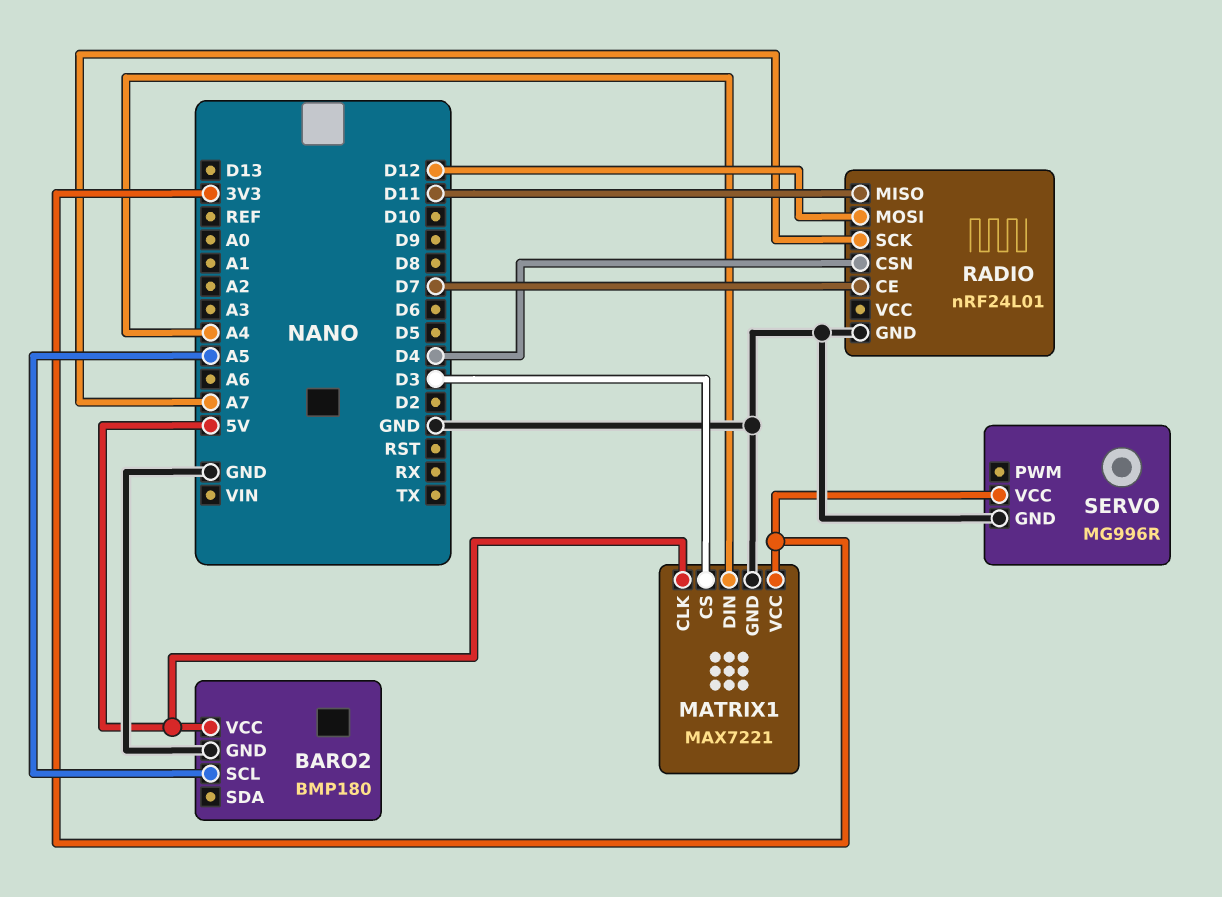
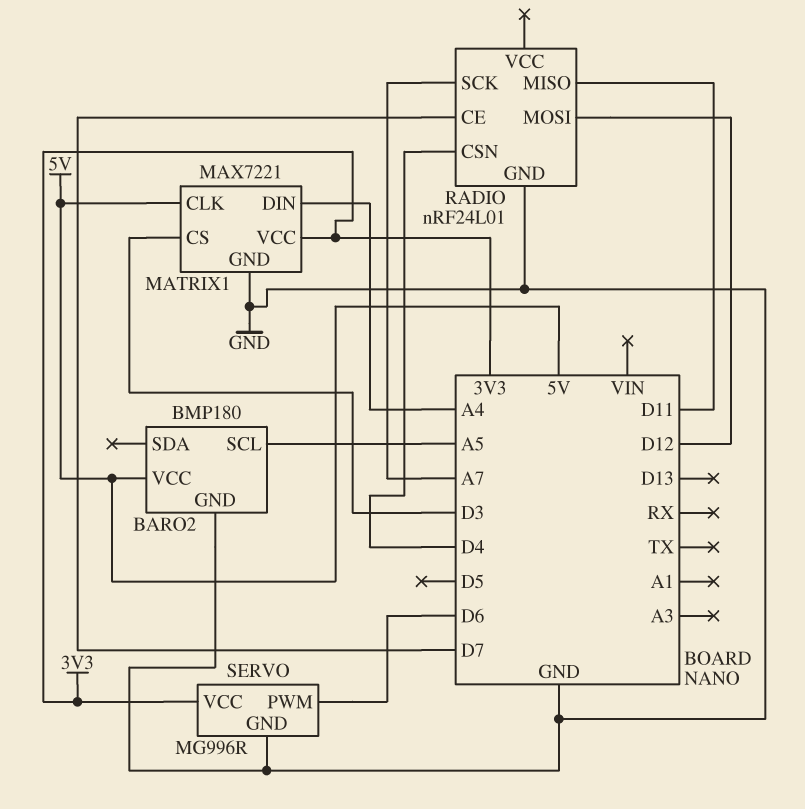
SERVO pin PWM: none -> D6

